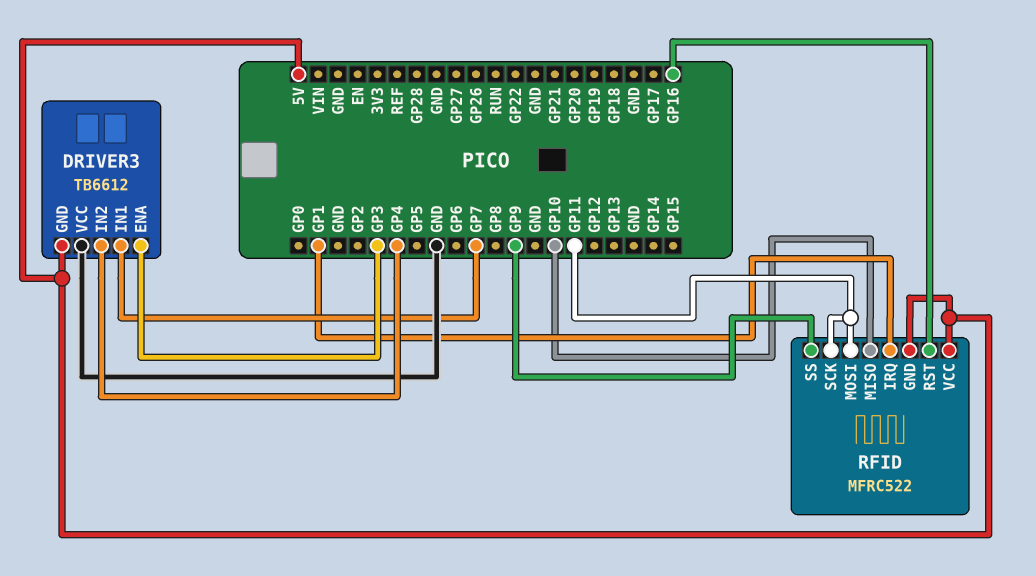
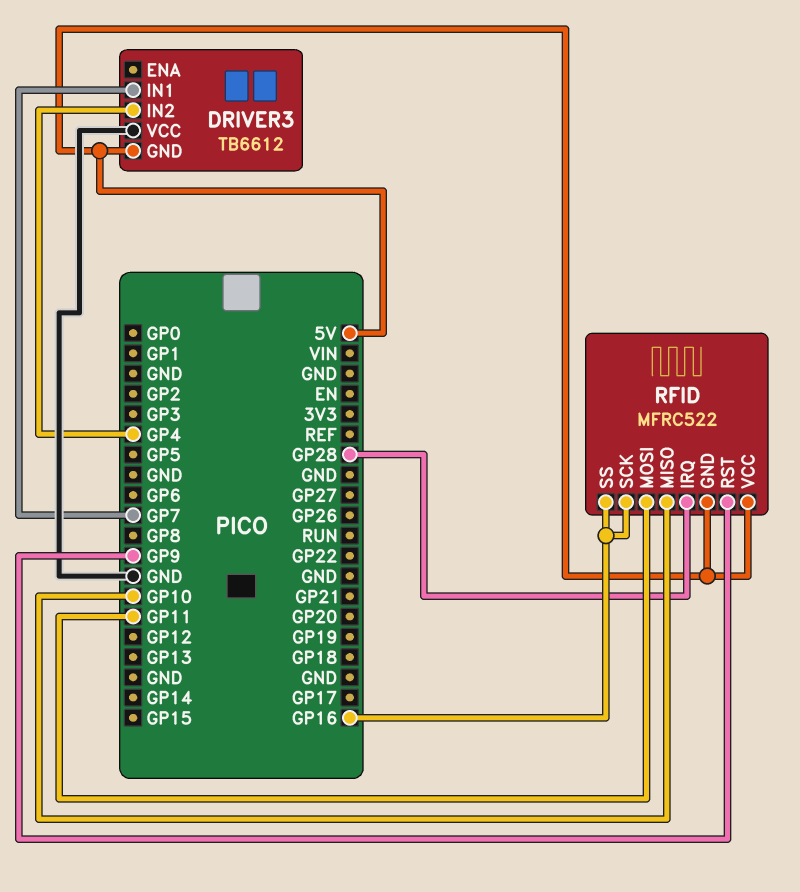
DRIVER3 pin ENA: GP3 -> none
RFID pin IRQ: GP1 -> GP28
RFID pin RST: GP16 -> GP9
RFID pin SCK: GP11 -> GP16
RFID pin SS: GP9 -> GP16

